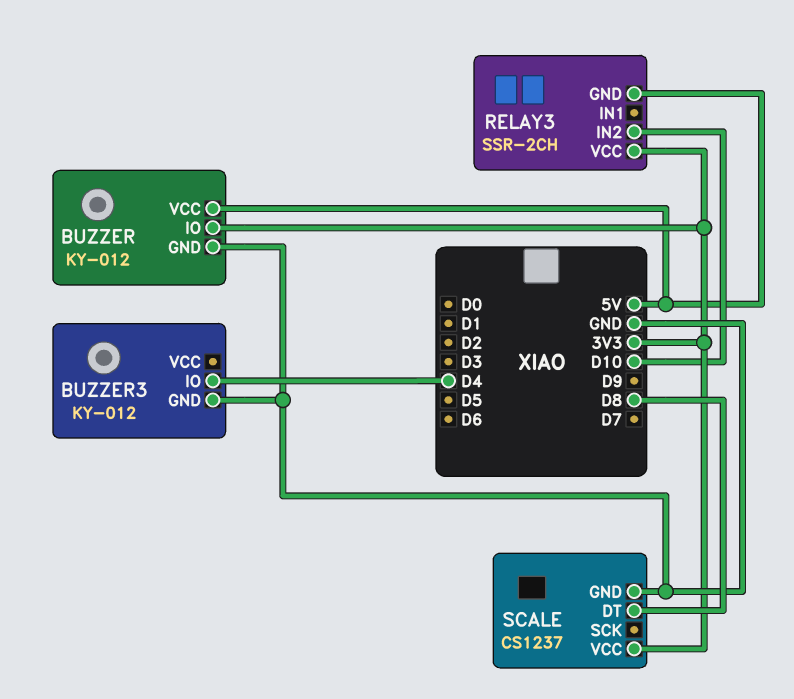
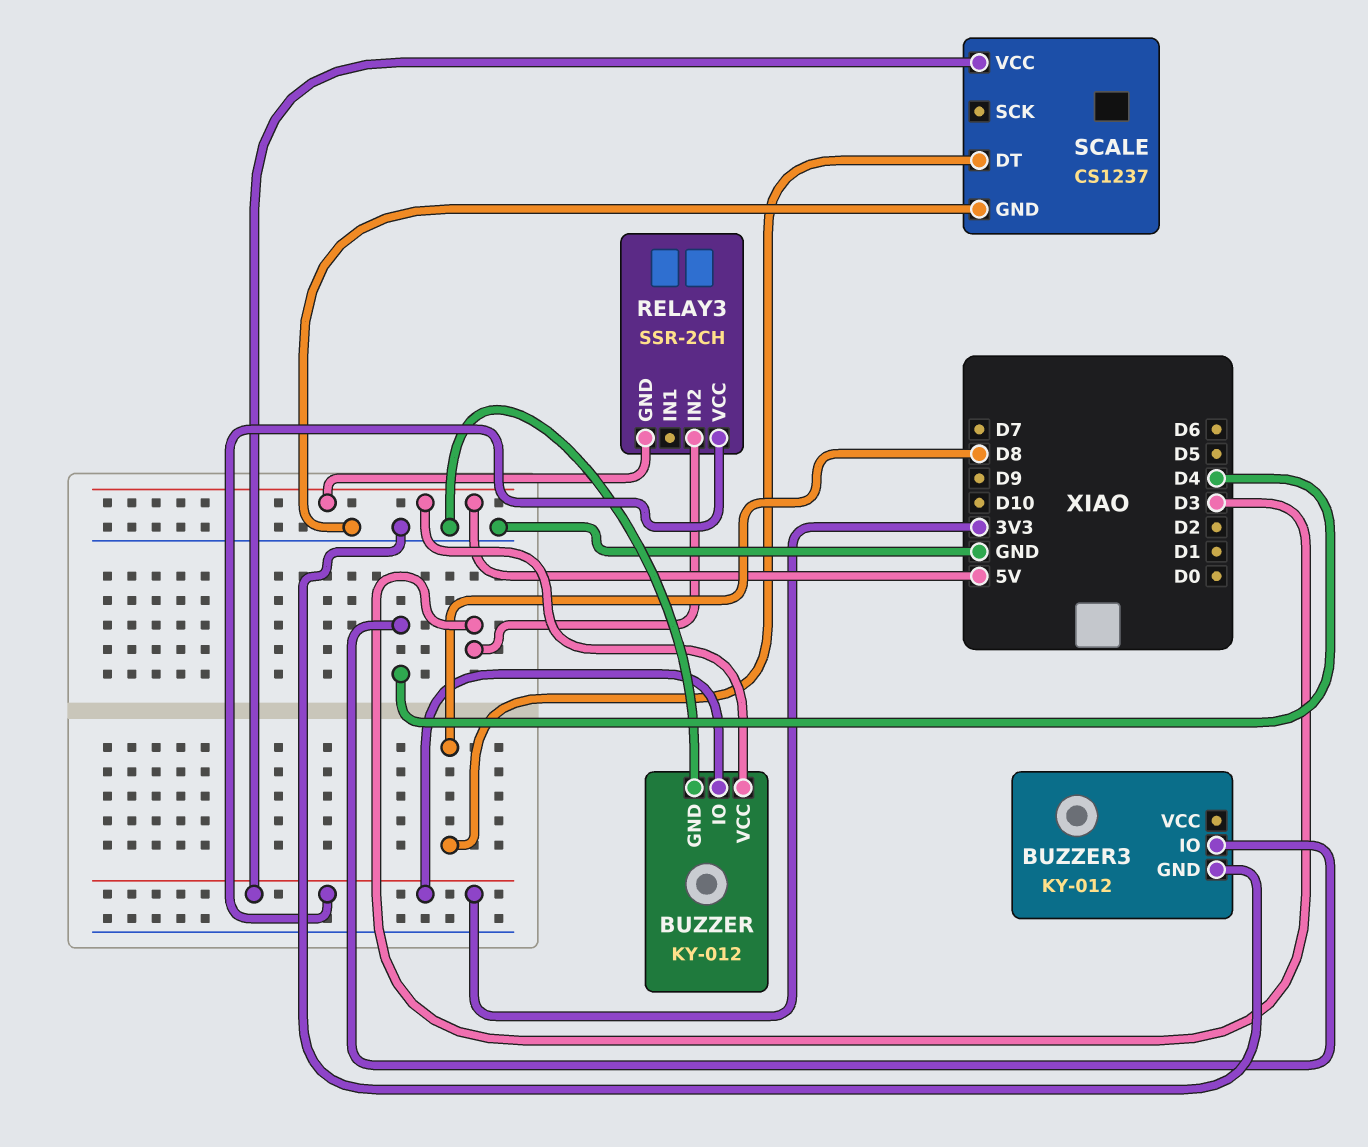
RELAY3 pin IN2: D10 -> D3

